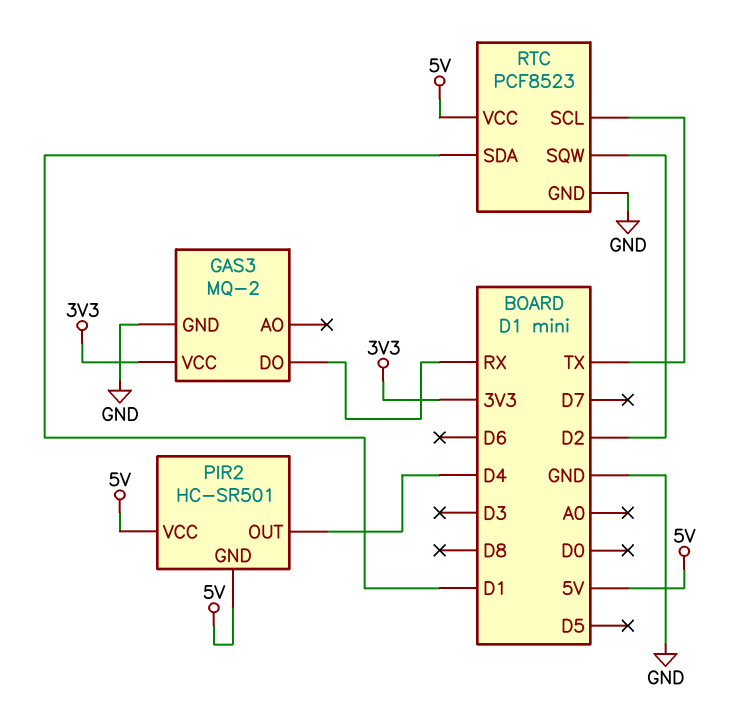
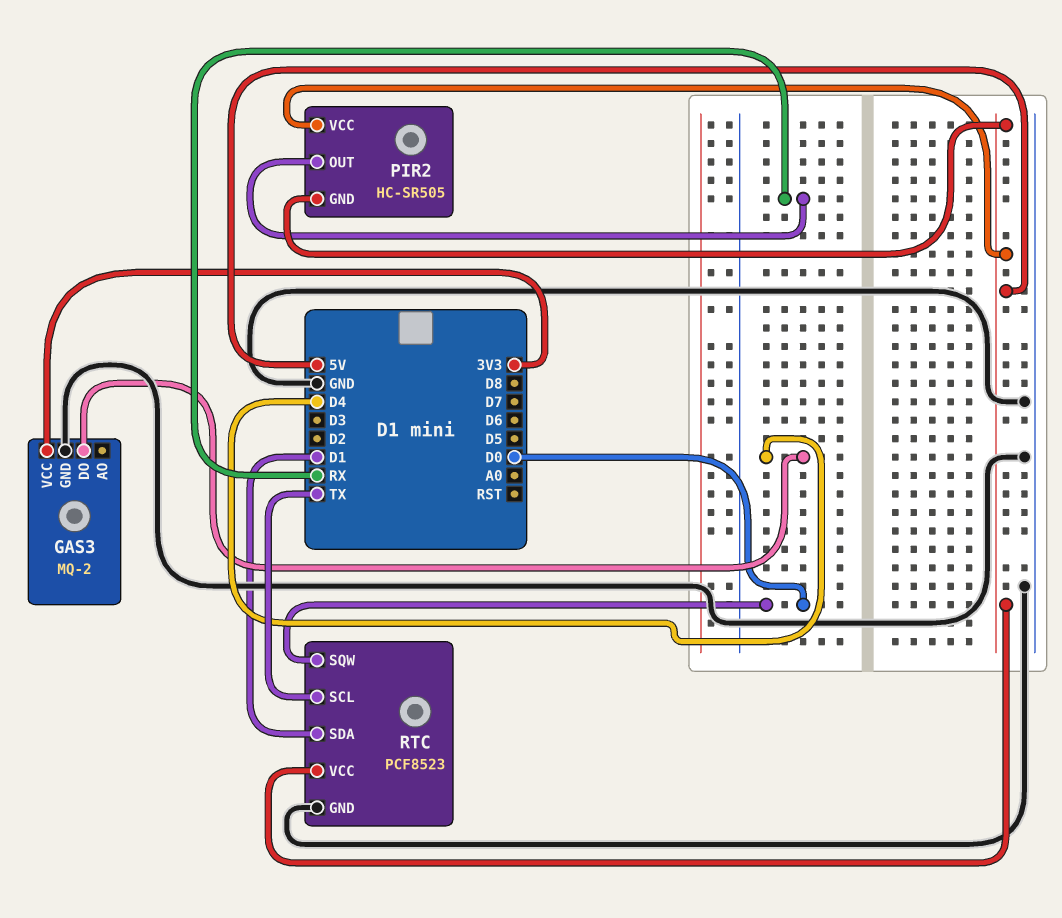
GAS3 pin DO: RX -> D4
PIR2: HC-SR501 -> HC-SR505
PIR2 pin OUT: D4 -> RX
RTC pin SQW: D2 -> D0

